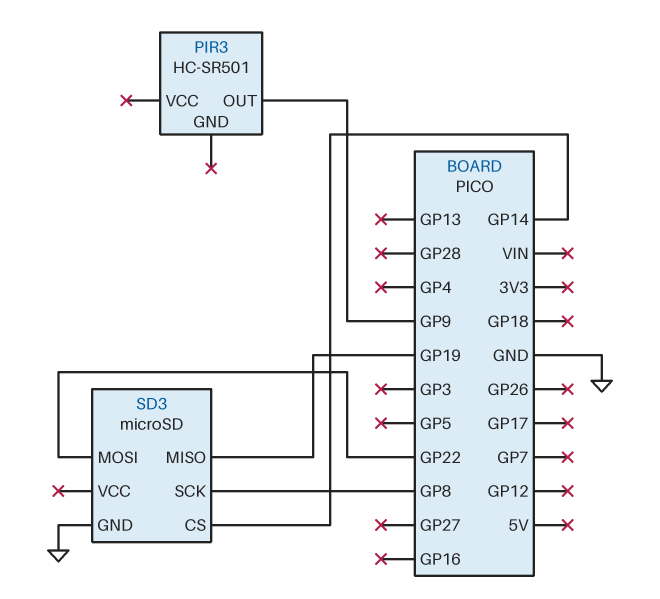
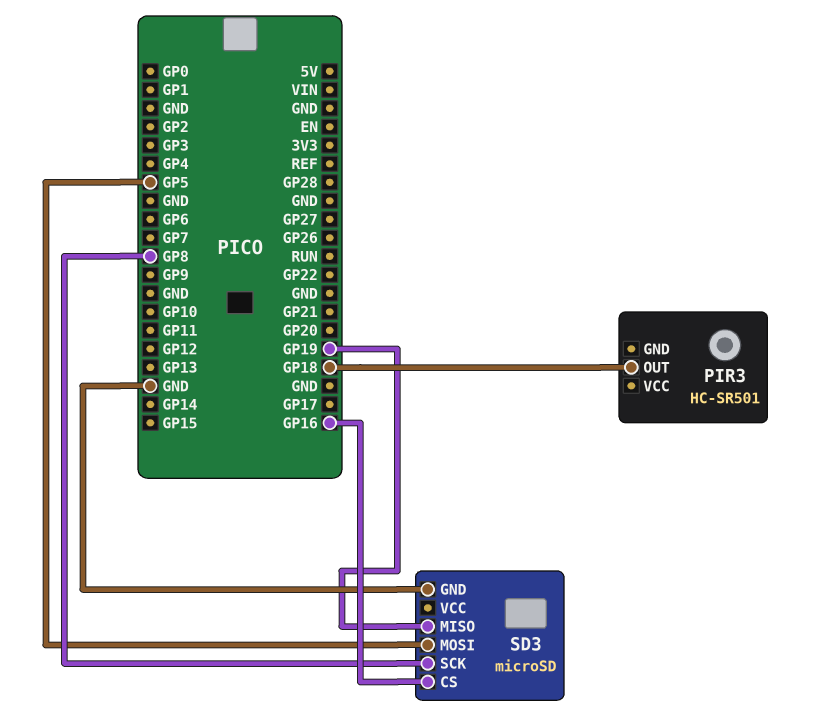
PIR3 pin OUT: GP9 -> GP18
SD3 pin CS: GP14 -> GP16
SD3 pin MOSI: GP22 -> GP5

